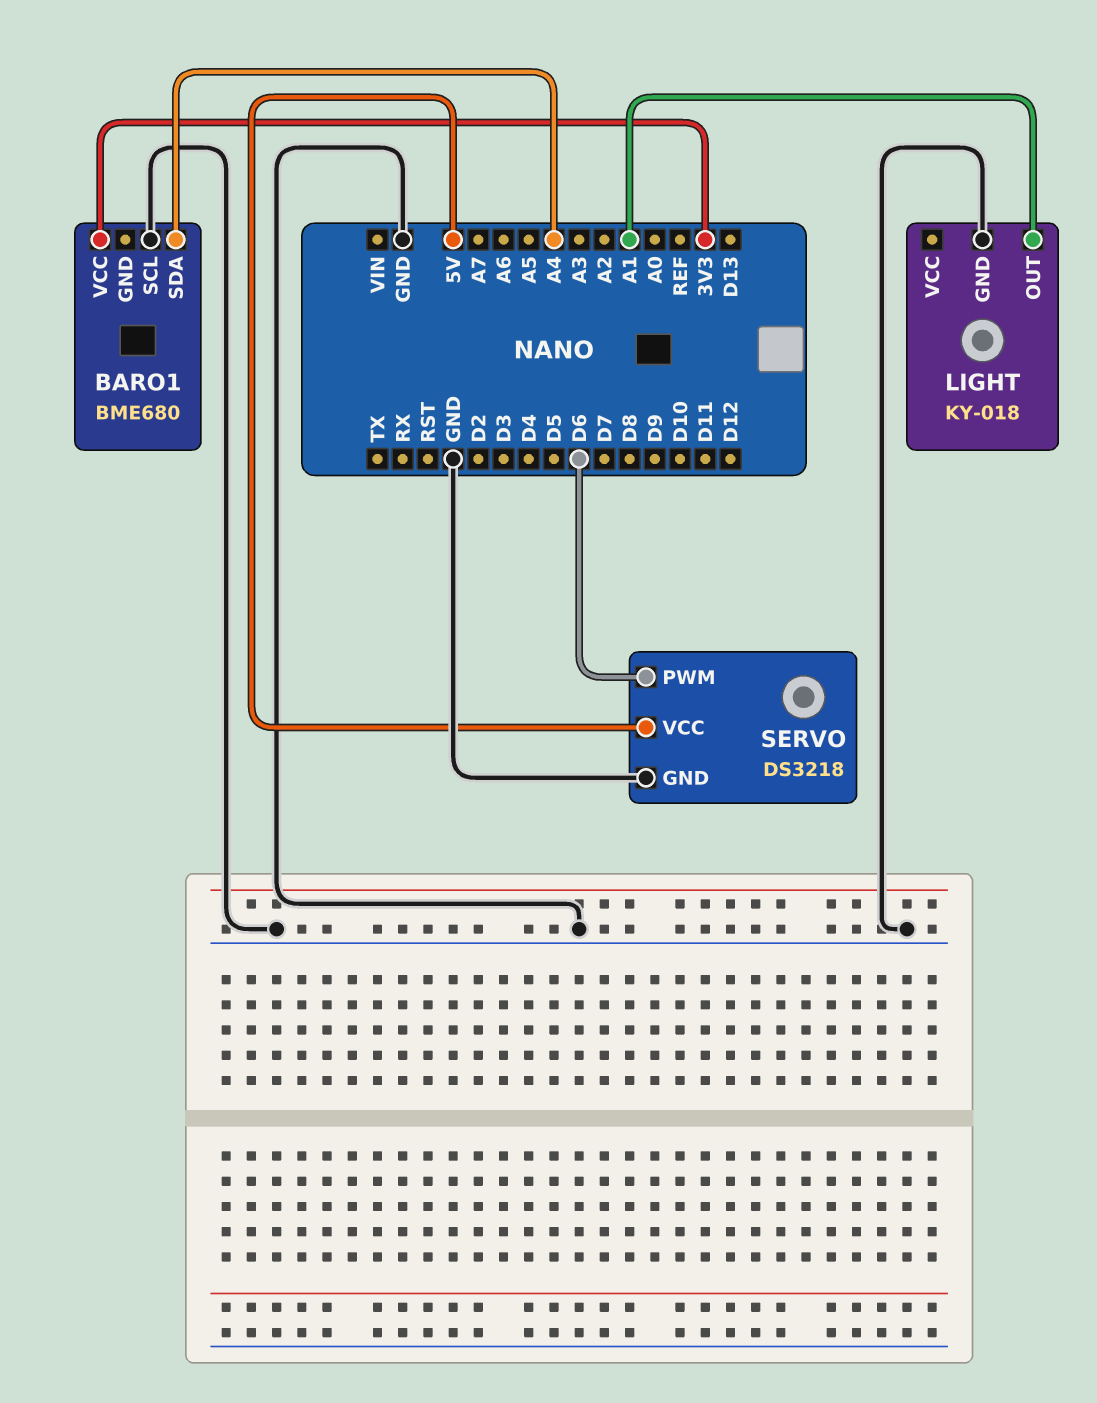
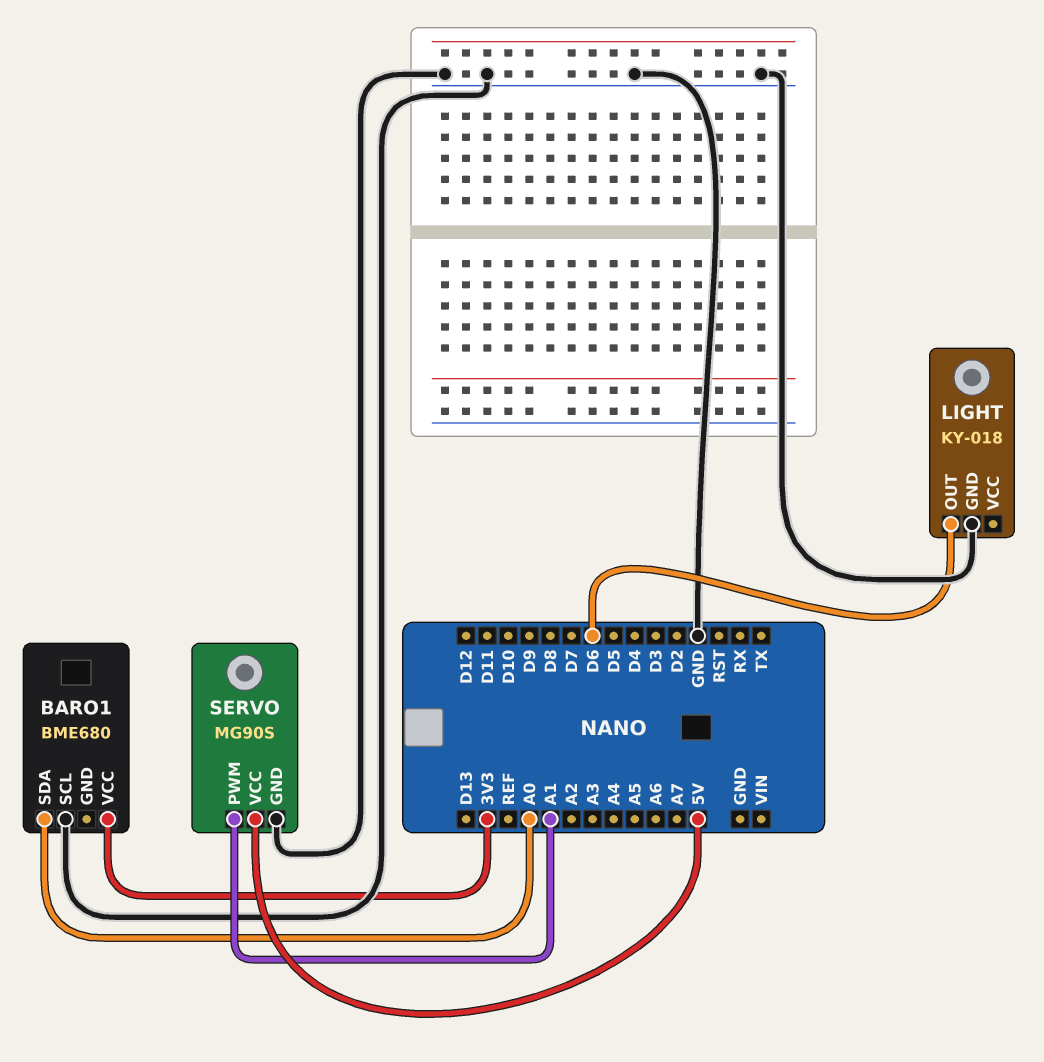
BARO1 pin SDA: A4 -> A0
LIGHT pin OUT: A1 -> D6
SERVO: DS3218 -> MG90S
SERVO pin PWM: D6 -> A1

